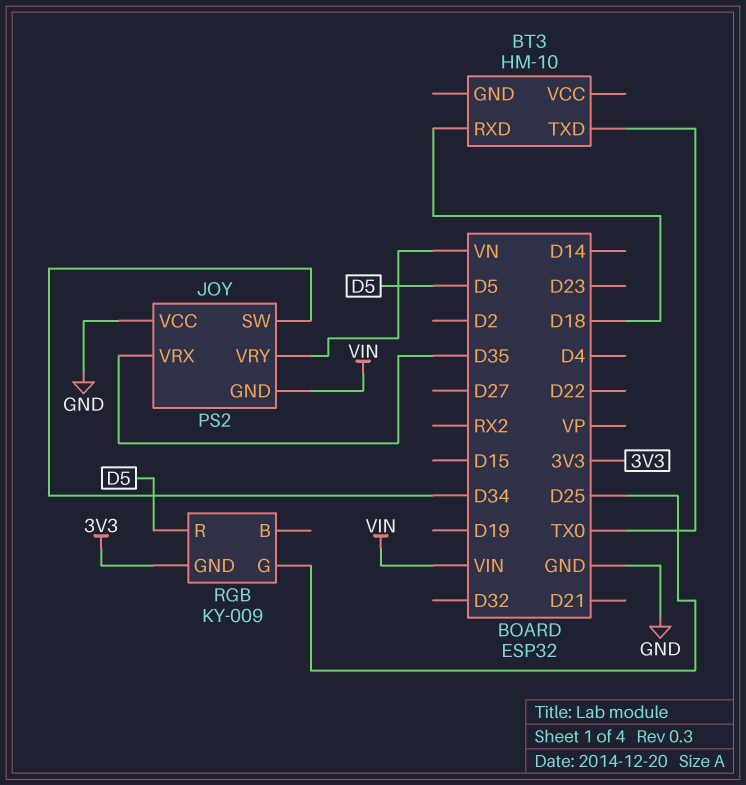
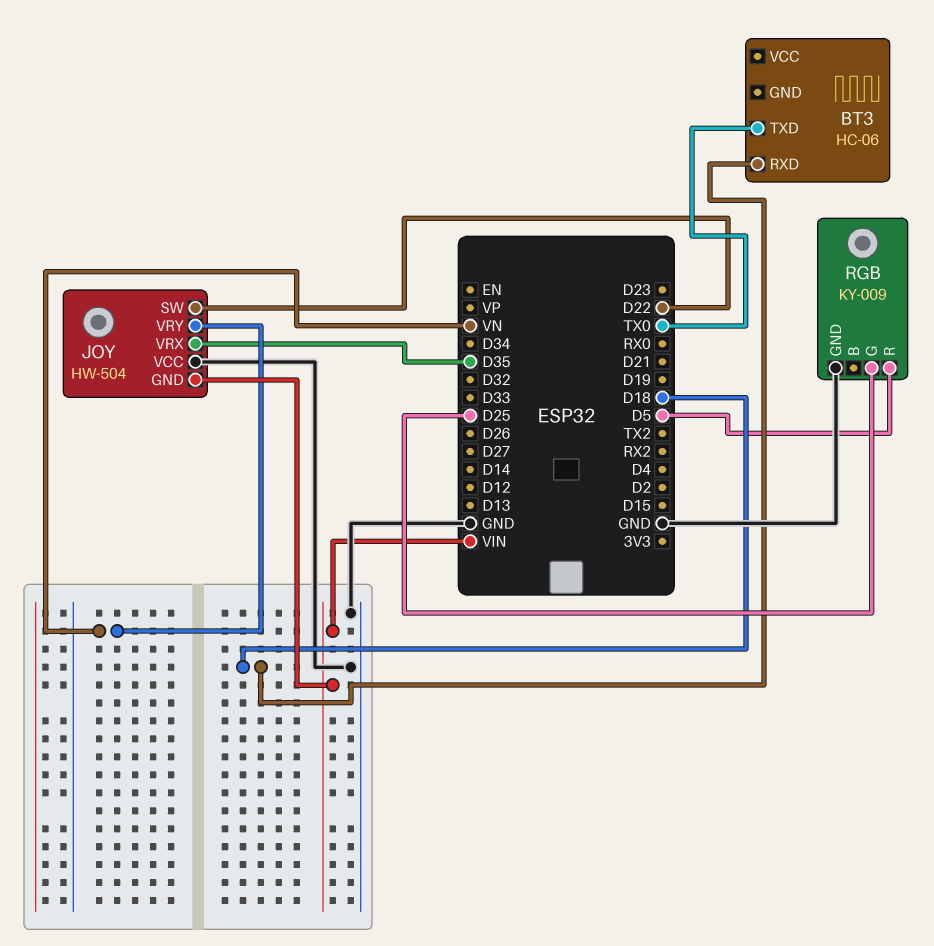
BT3: HM-10 -> HC-06
JOY: PS2 -> HW-504
JOY pin SW: D34 -> D22
RGB pin GND: 3V3 -> GND

